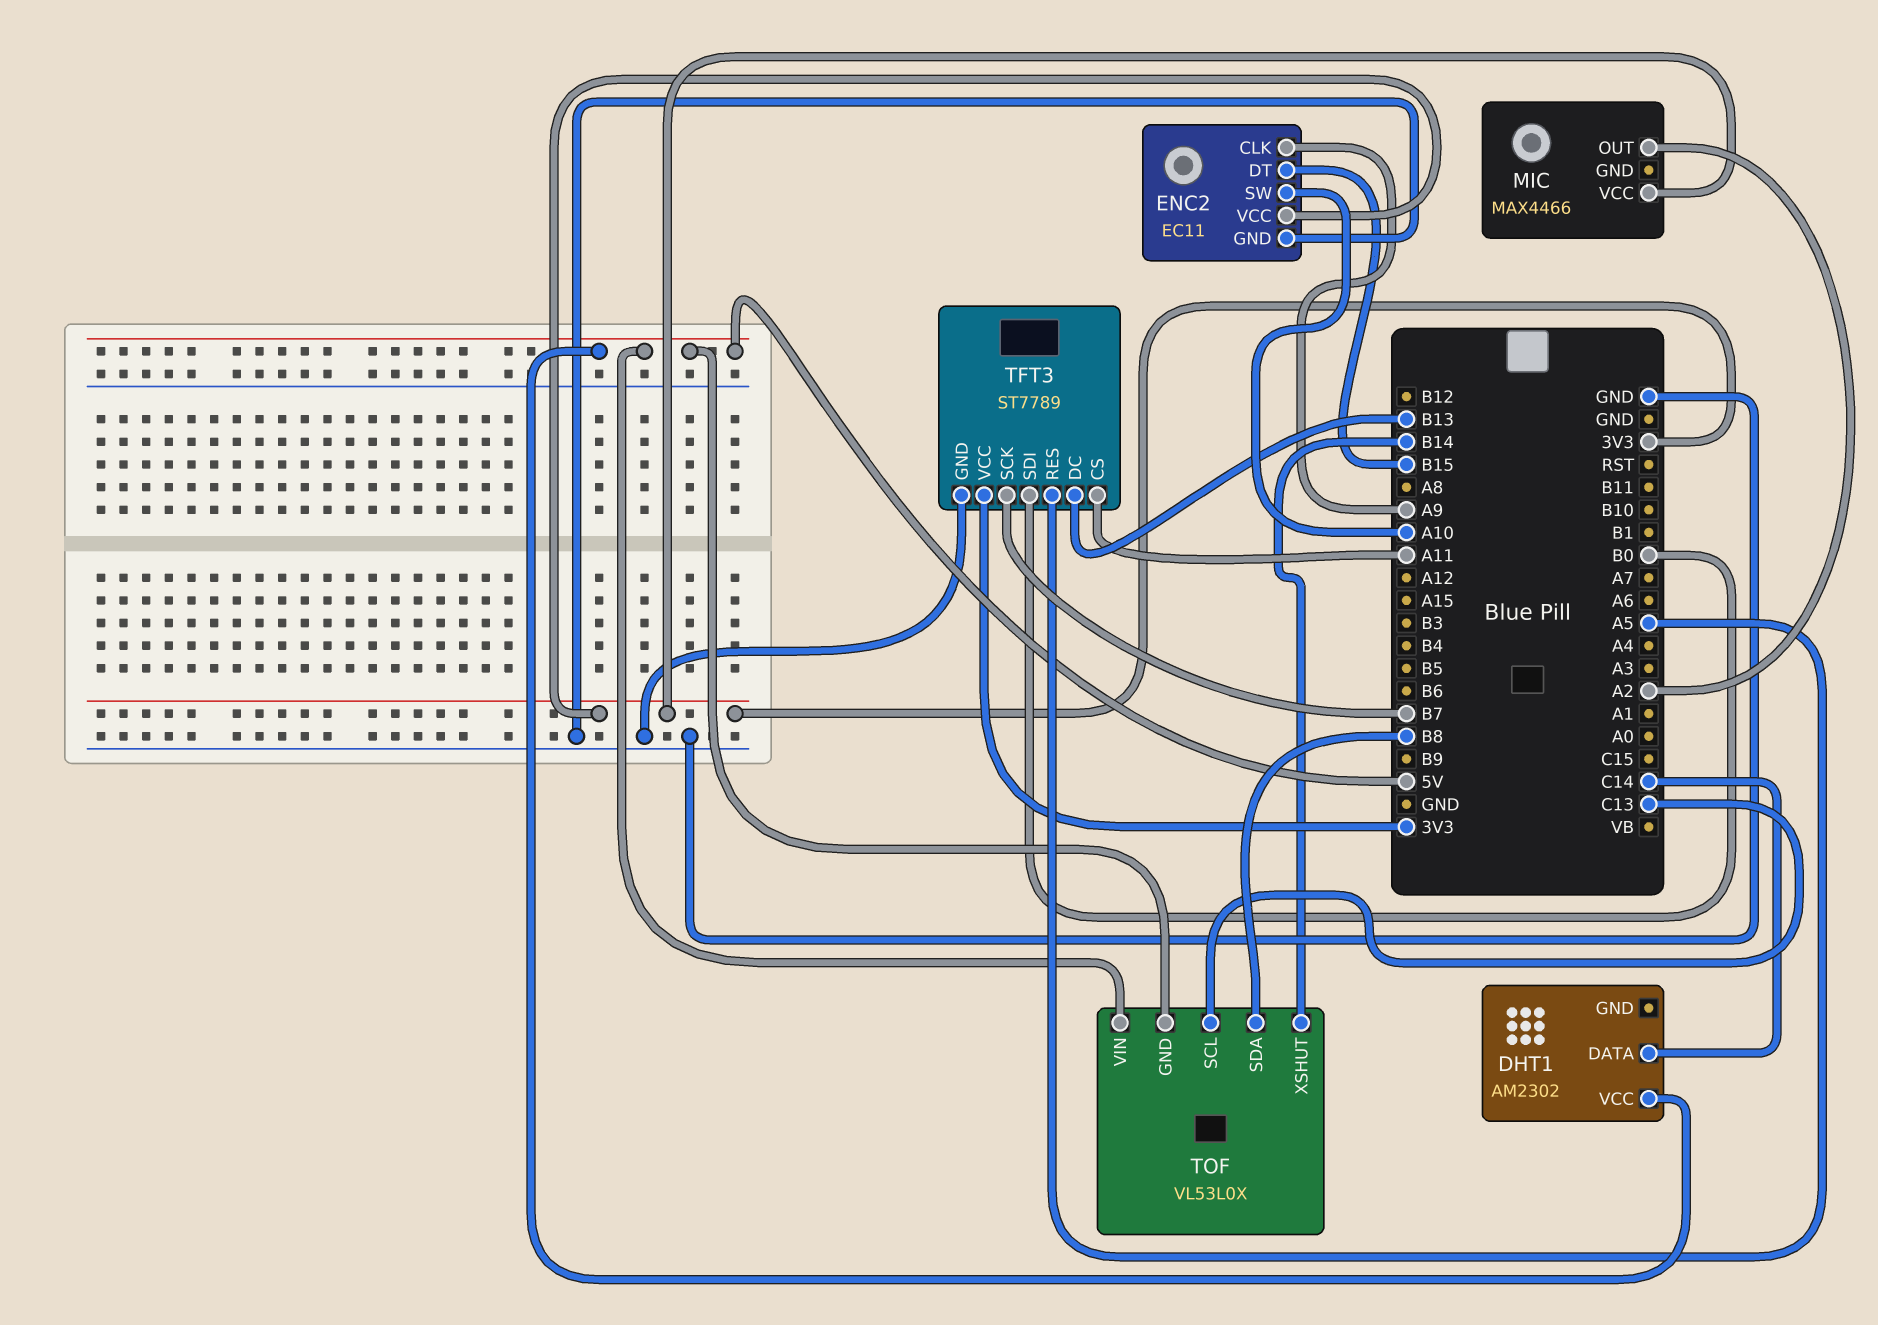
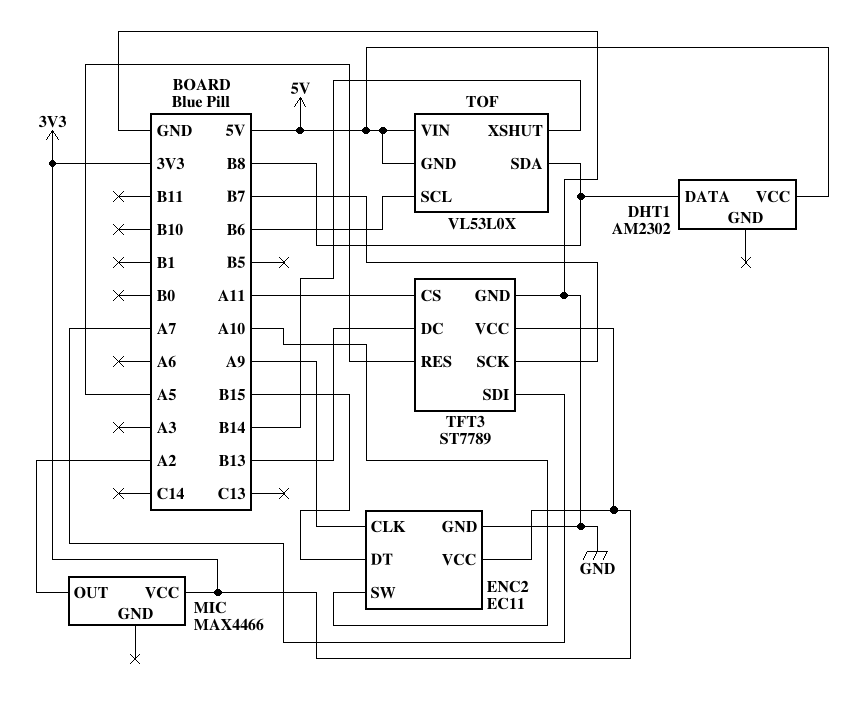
DHT1 pin DATA: C14 -> B8
TFT3 pin SDI: B0 -> A7
TOF pin SCL: C13 -> B6

